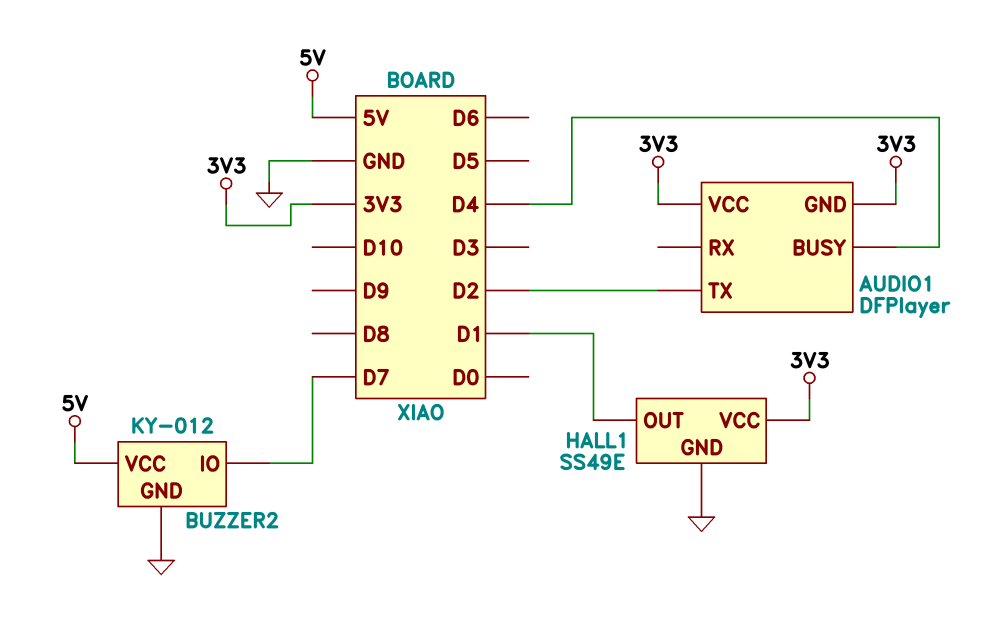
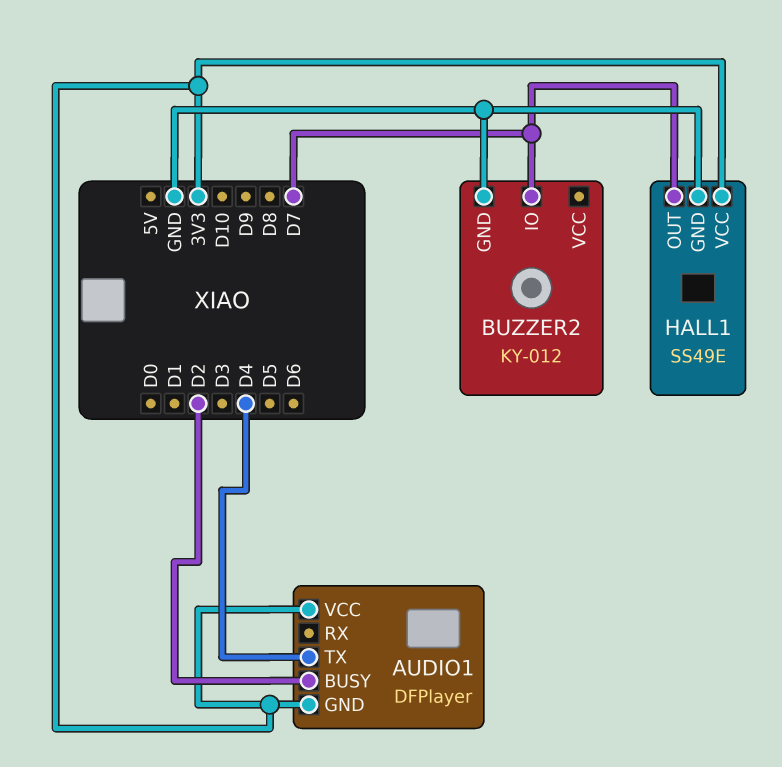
AUDIO1 pin BUSY: D4 -> D2
AUDIO1 pin TX: D2 -> D4
BUZZER2 pin VCC: 5V -> none
HALL1 pin OUT: D1 -> D7

